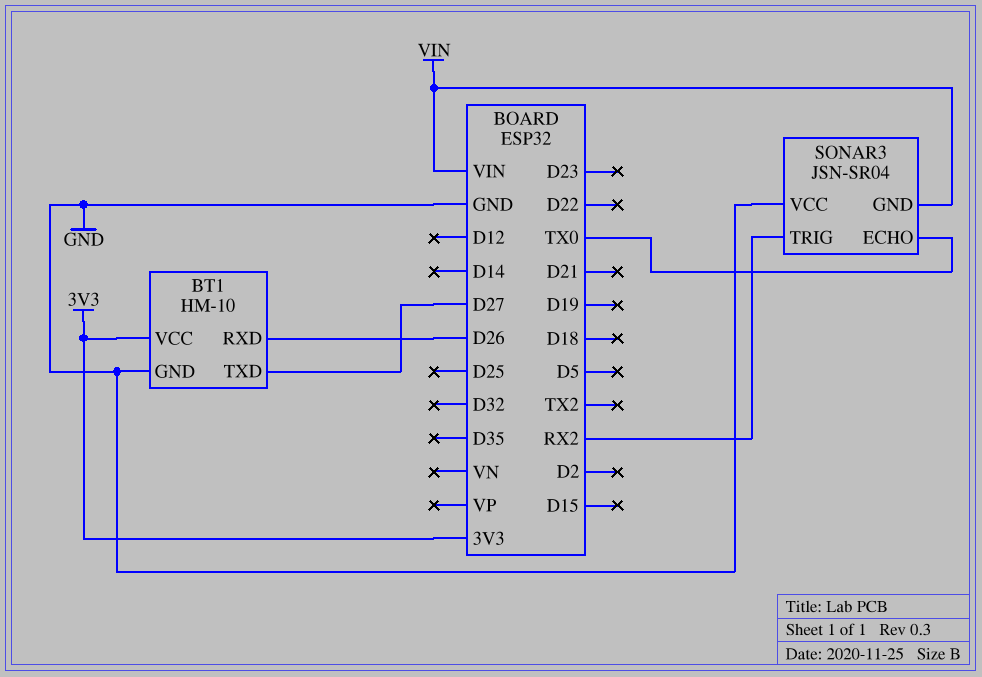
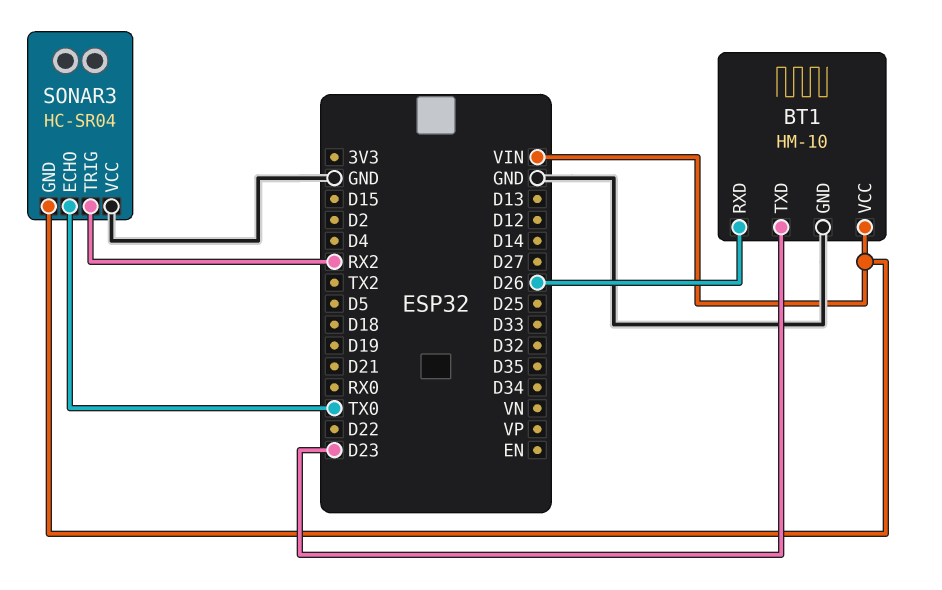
BT1 pin TXD: D27 -> D23
BT1 pin VCC: 3V3 -> VIN
SONAR3: JSN-SR04 -> HC-SR04

